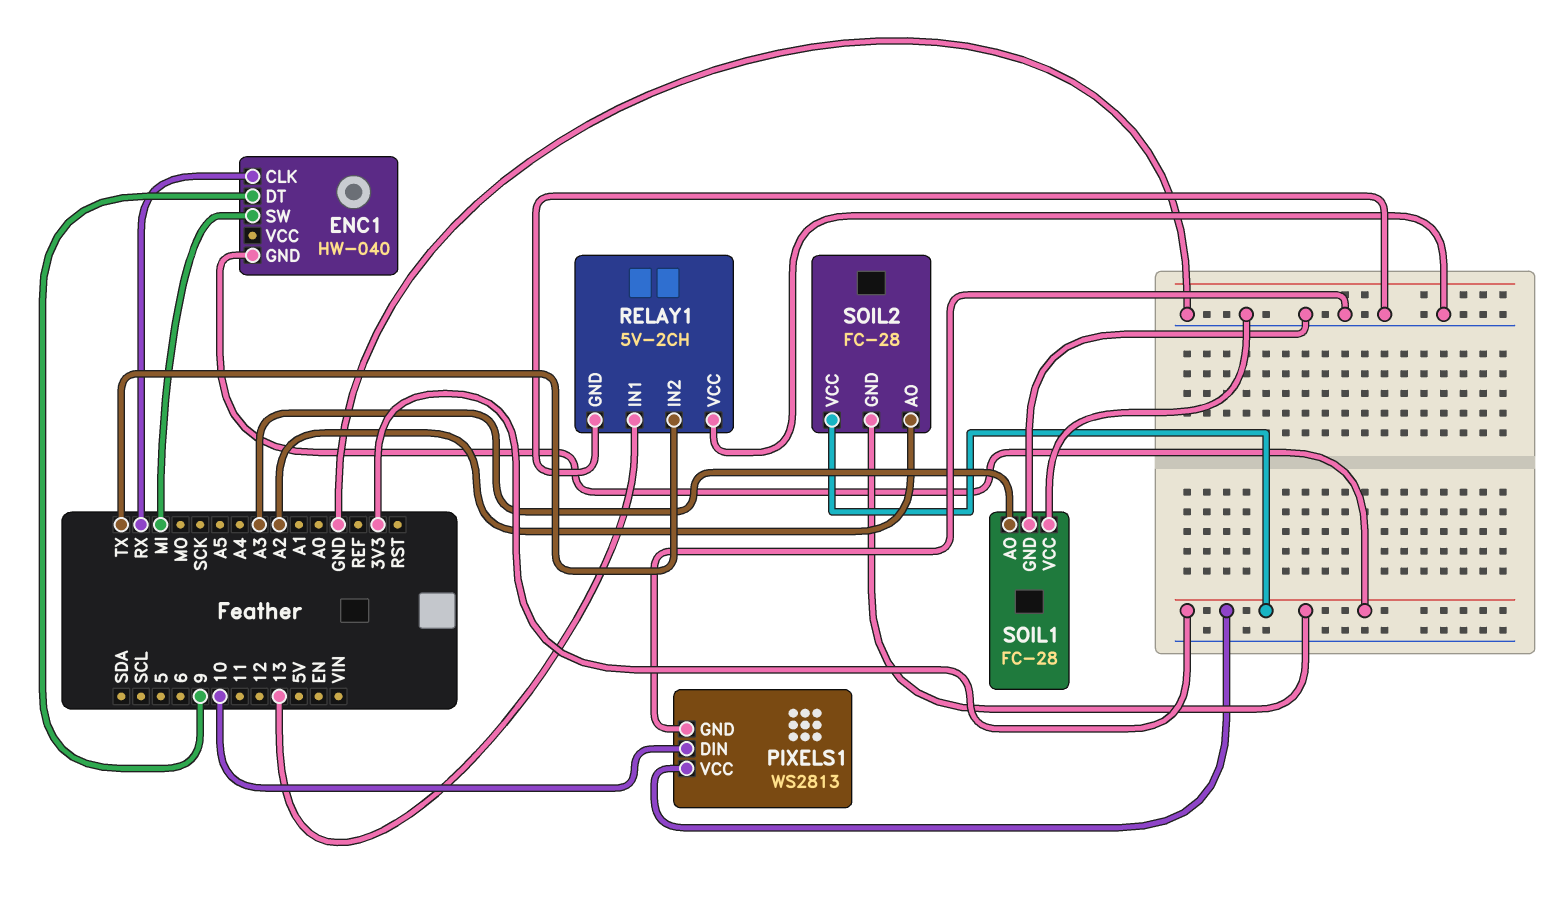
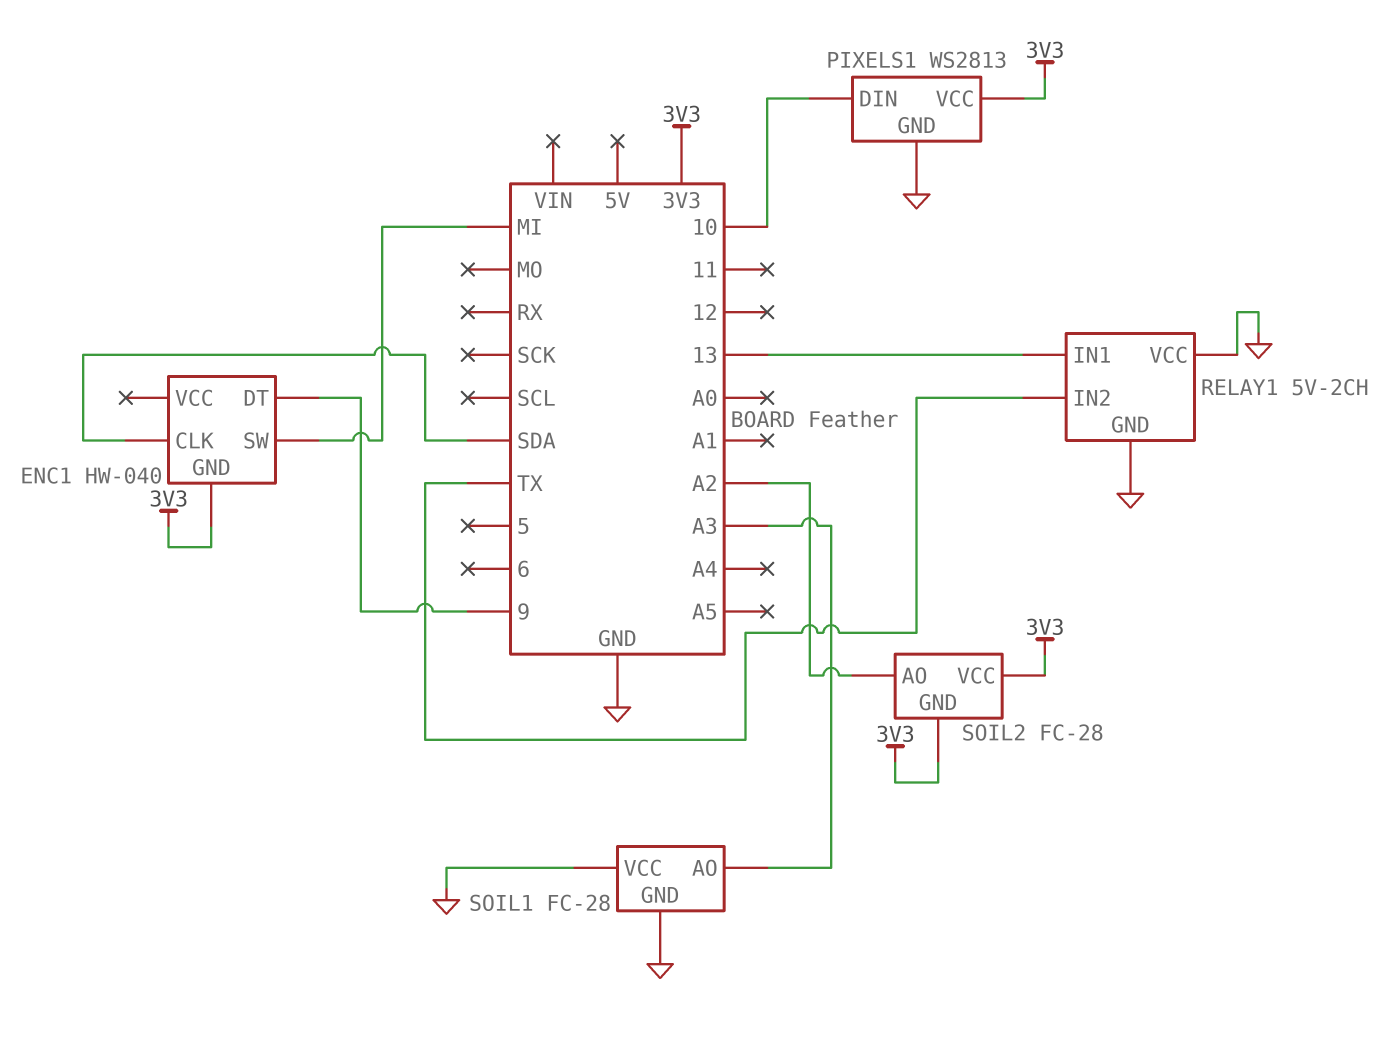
ENC1 pin CLK: RX -> SDA

